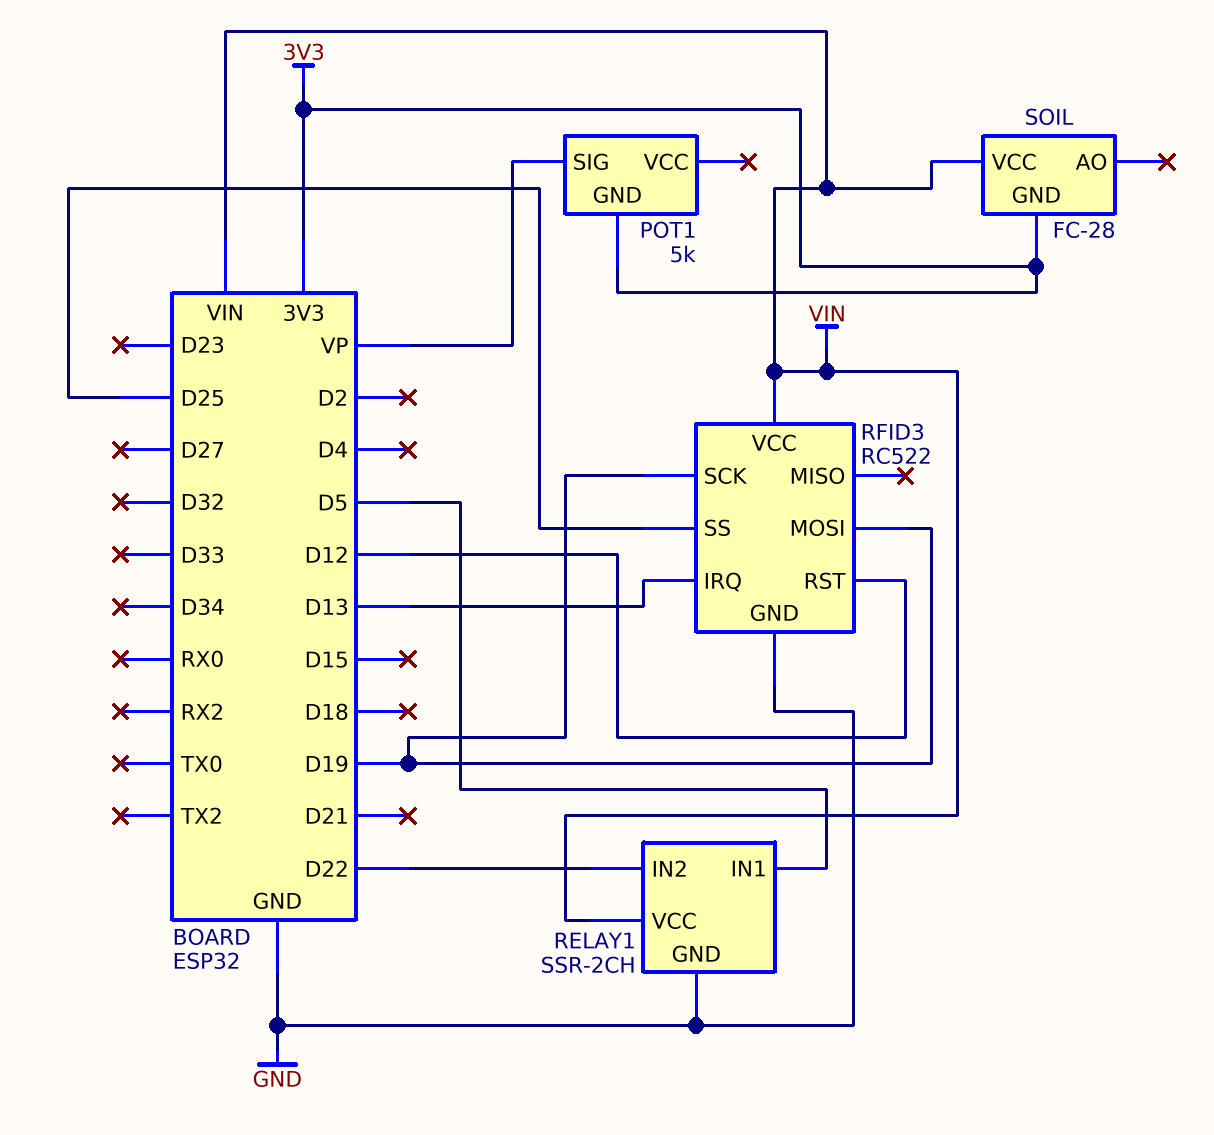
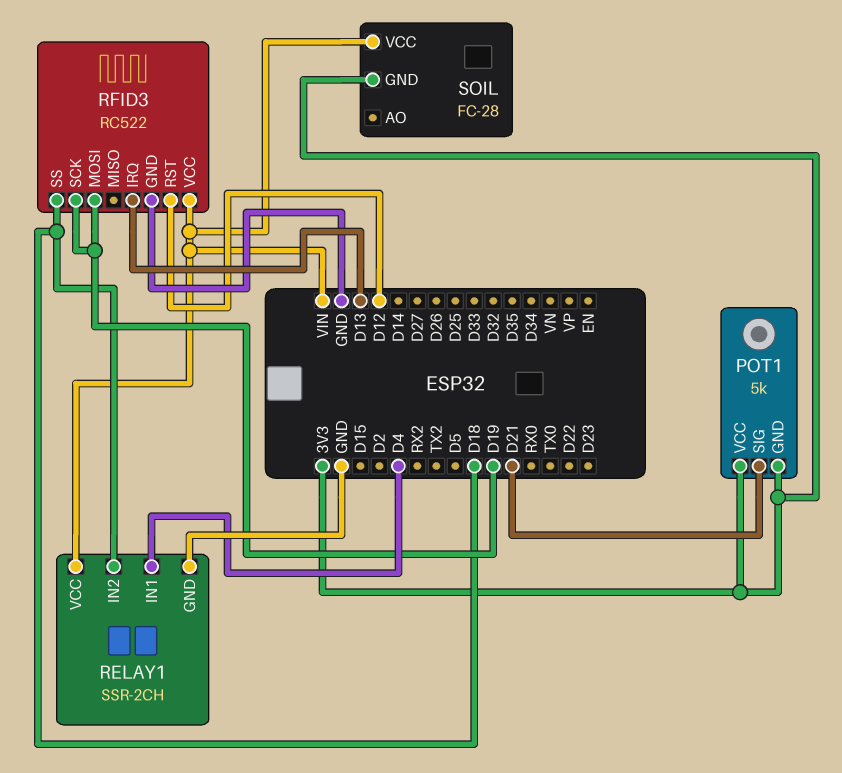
POT1 pin SIG: VP -> D21
POT1 pin VCC: none -> 3V3
RELAY1 pin IN1: D5 -> D4
RELAY1 pin IN2: D22 -> D18
RFID3 pin SS: D25 -> D18

